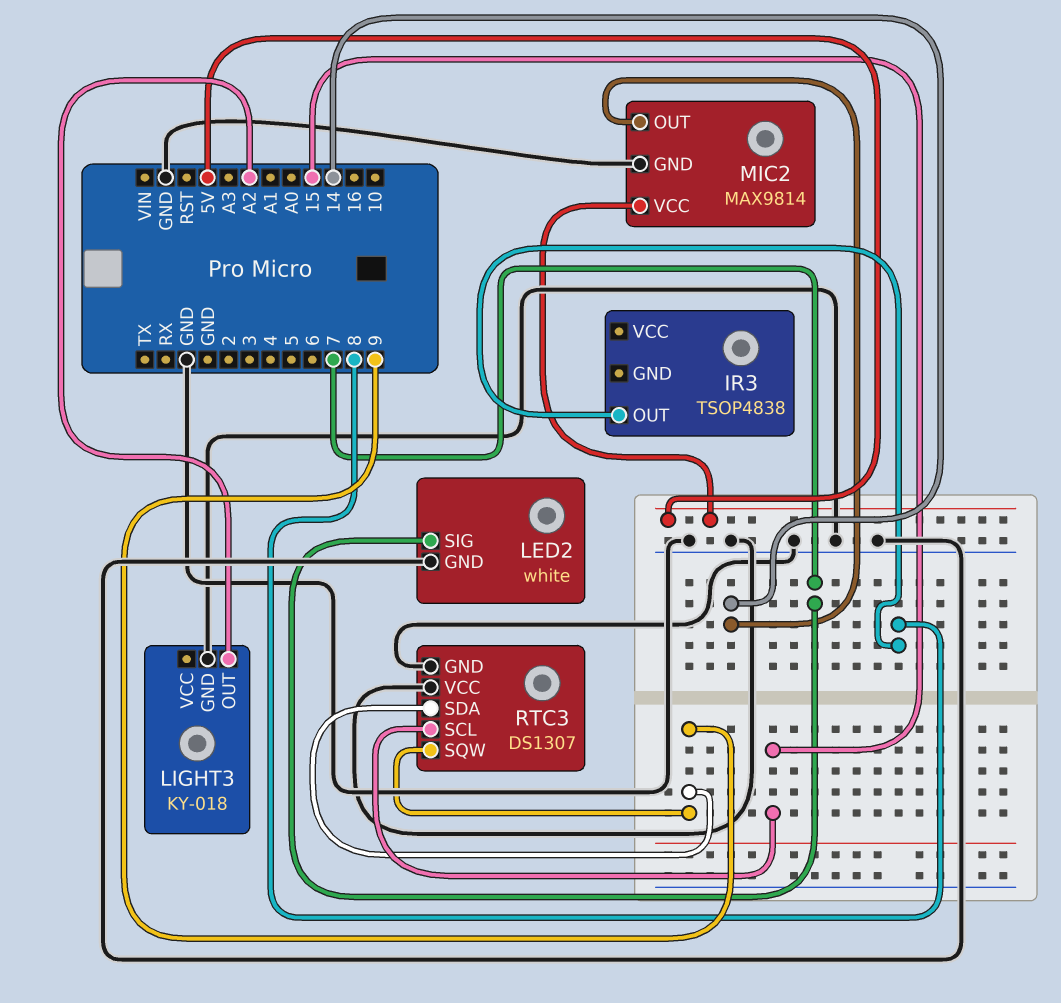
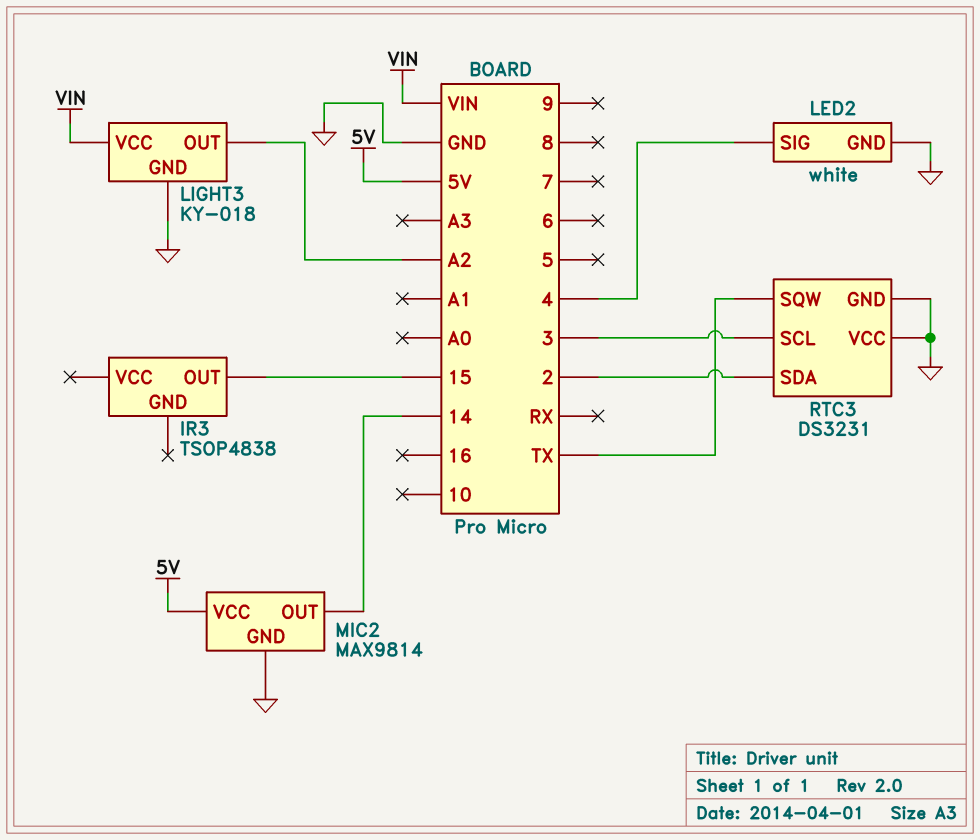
IR3 pin OUT: 8 -> 15
LED2 pin SIG: 7 -> 4
LIGHT3 pin VCC: none -> VIN
RTC3: DS1307 -> DS3231
RTC3 pin SCL: 15 -> 3
RTC3 pin SDA: 9 -> 2
RTC3 pin SQW: 9 -> TX

